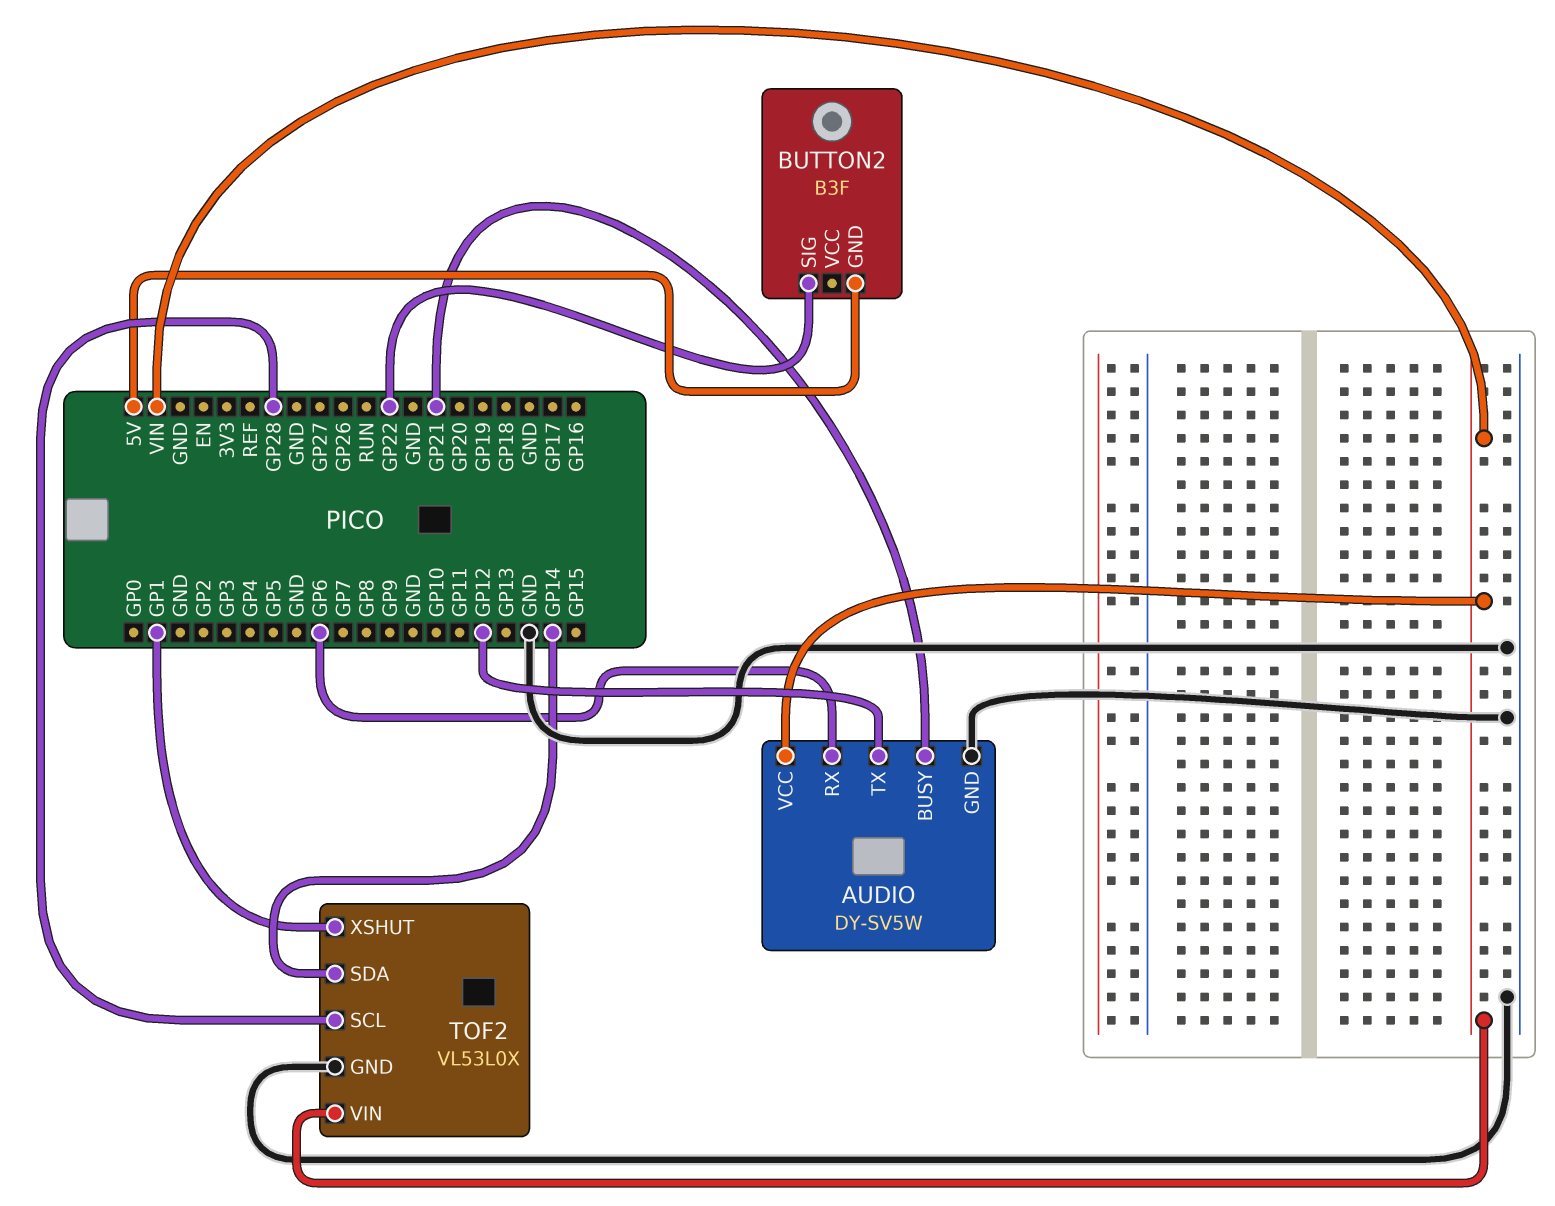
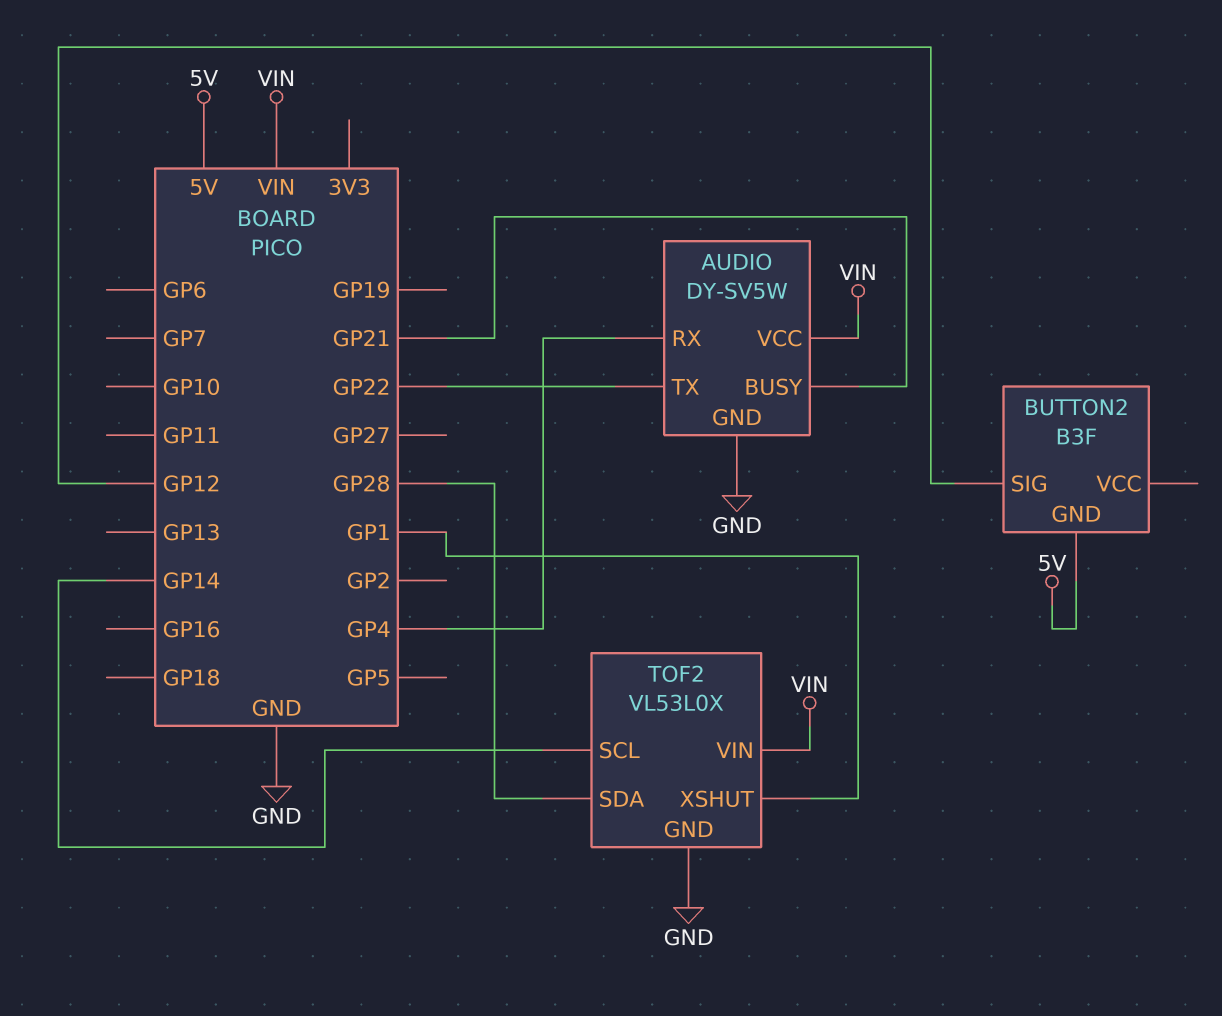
AUDIO pin RX: GP6 -> GP4
AUDIO pin TX: GP12 -> GP22
BUTTON2 pin SIG: GP22 -> GP12
TOF2 pin SCL: GP28 -> GP14
TOF2 pin SDA: GP14 -> GP28

